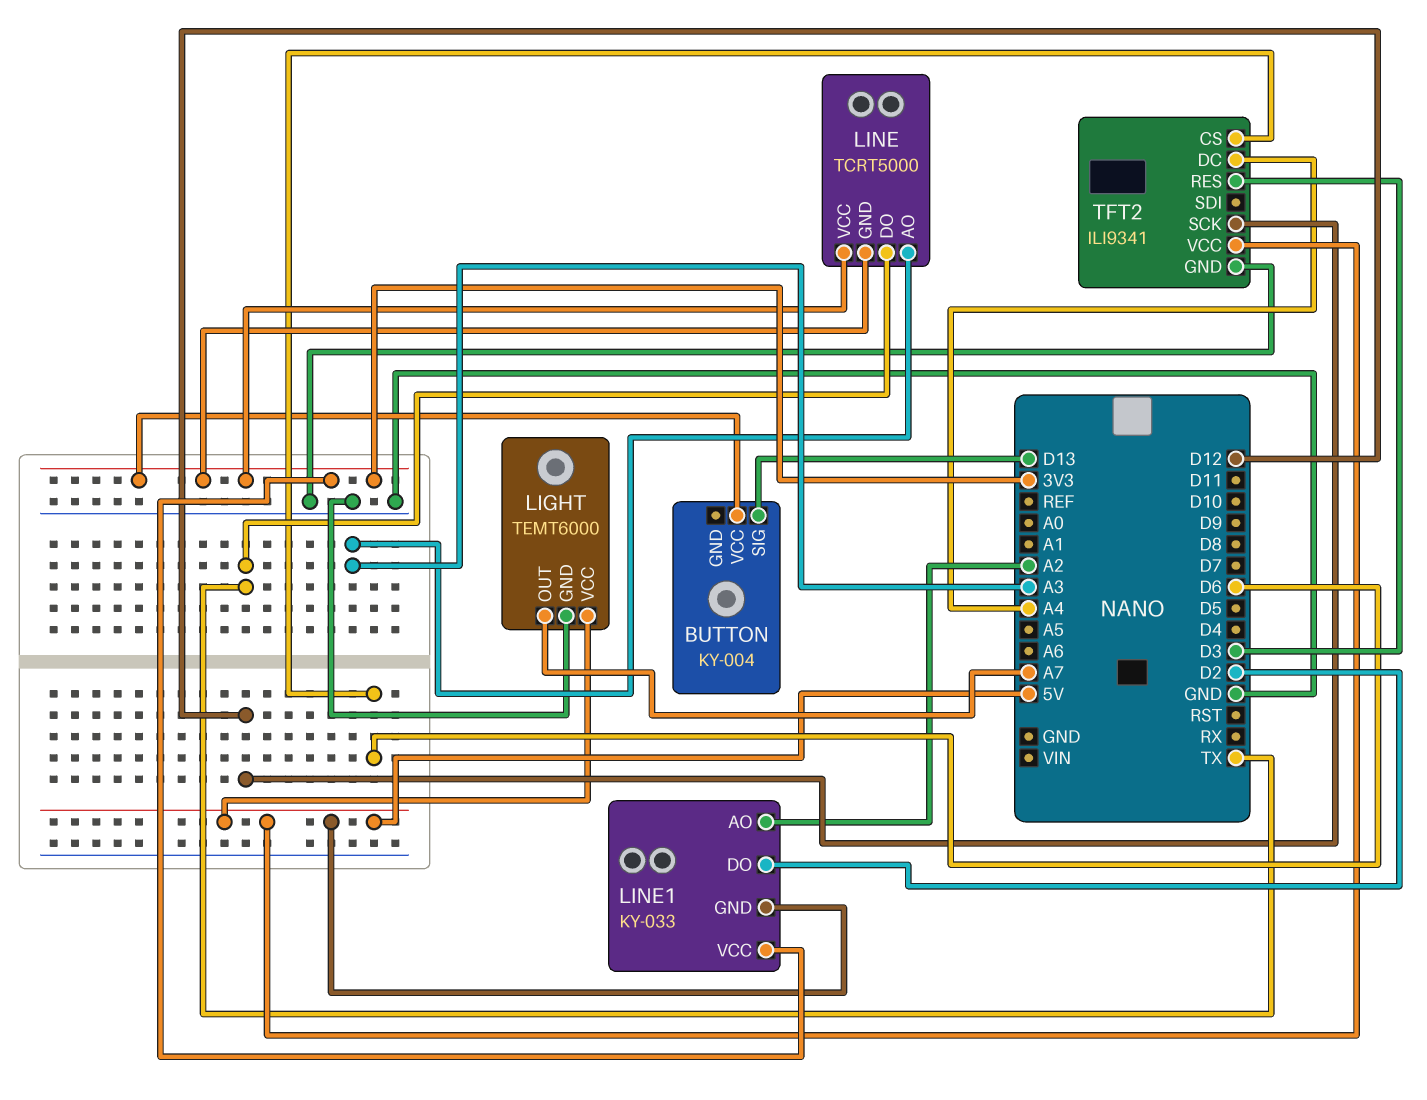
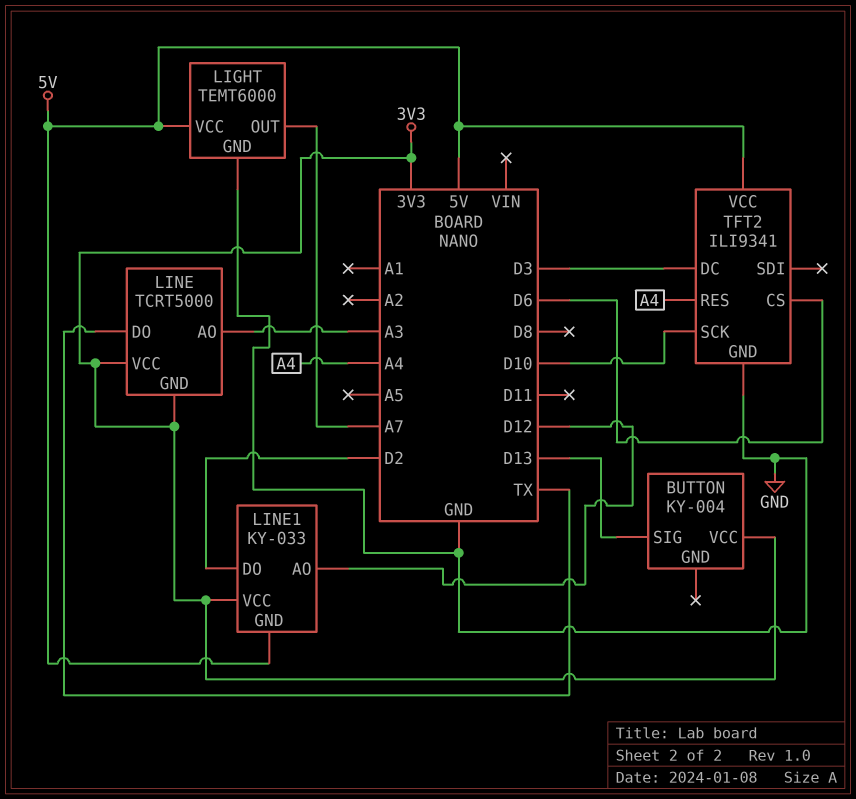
LINE1 pin AO: A2 -> D12
TFT2 pin DC: A4 -> D3
TFT2 pin RES: D3 -> A4
TFT2 pin SCK: D12 -> D10

